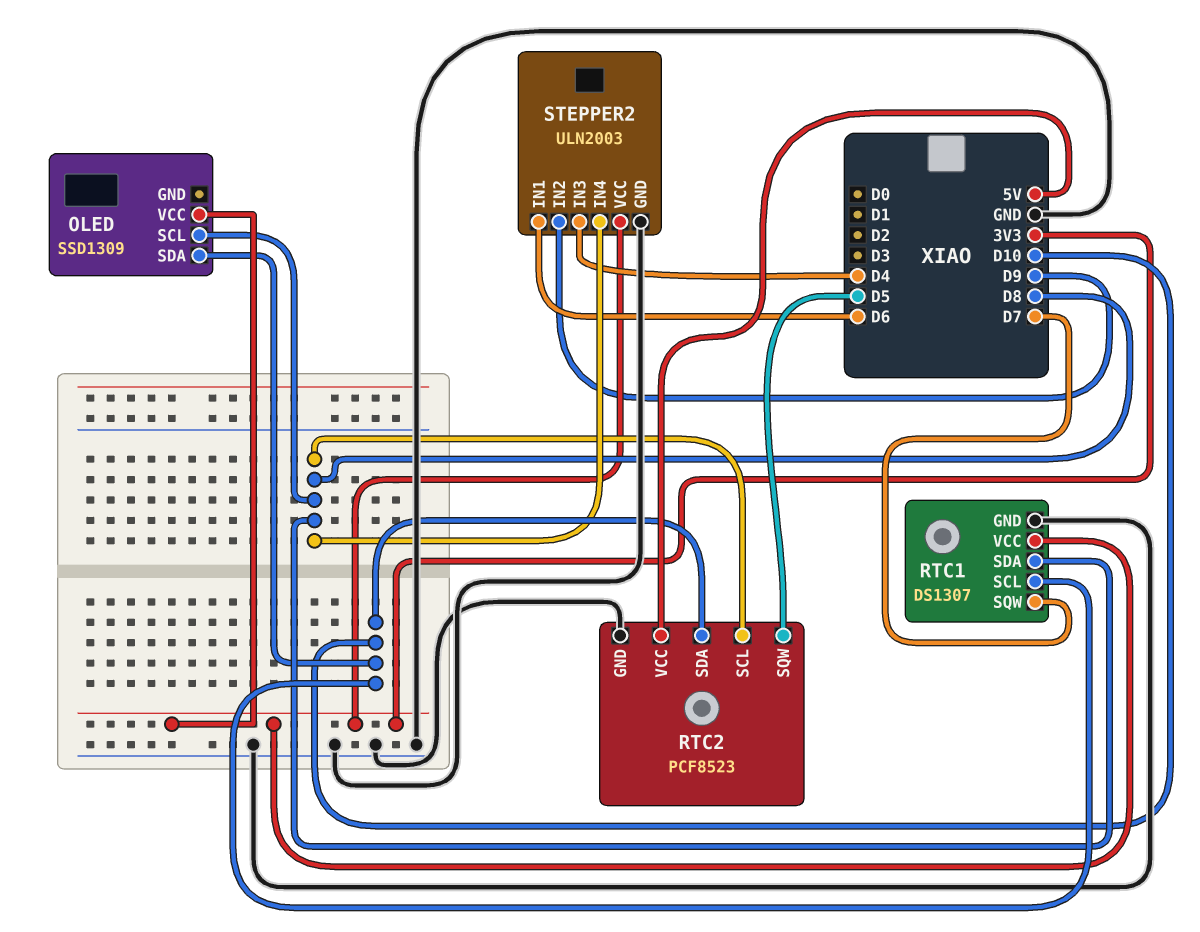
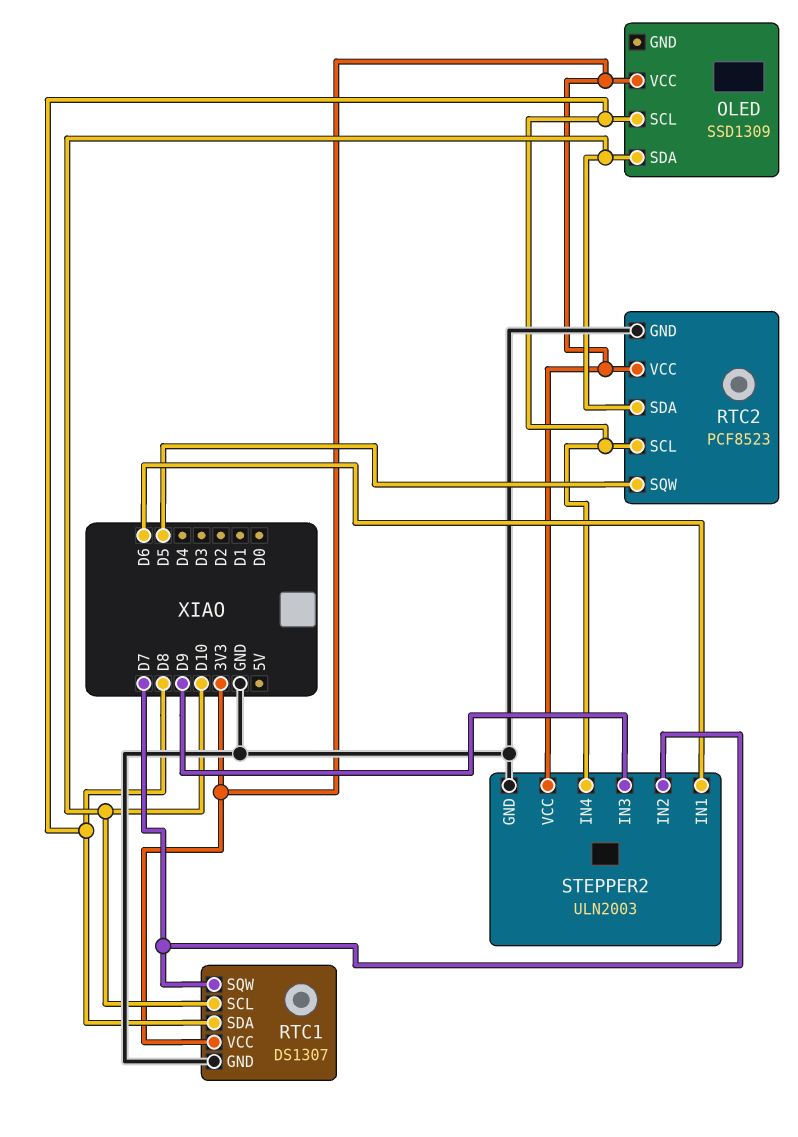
RTC2 pin VCC: 5V -> 3V3
STEPPER2 pin IN2: D9 -> D7
STEPPER2 pin IN3: D4 -> D9

